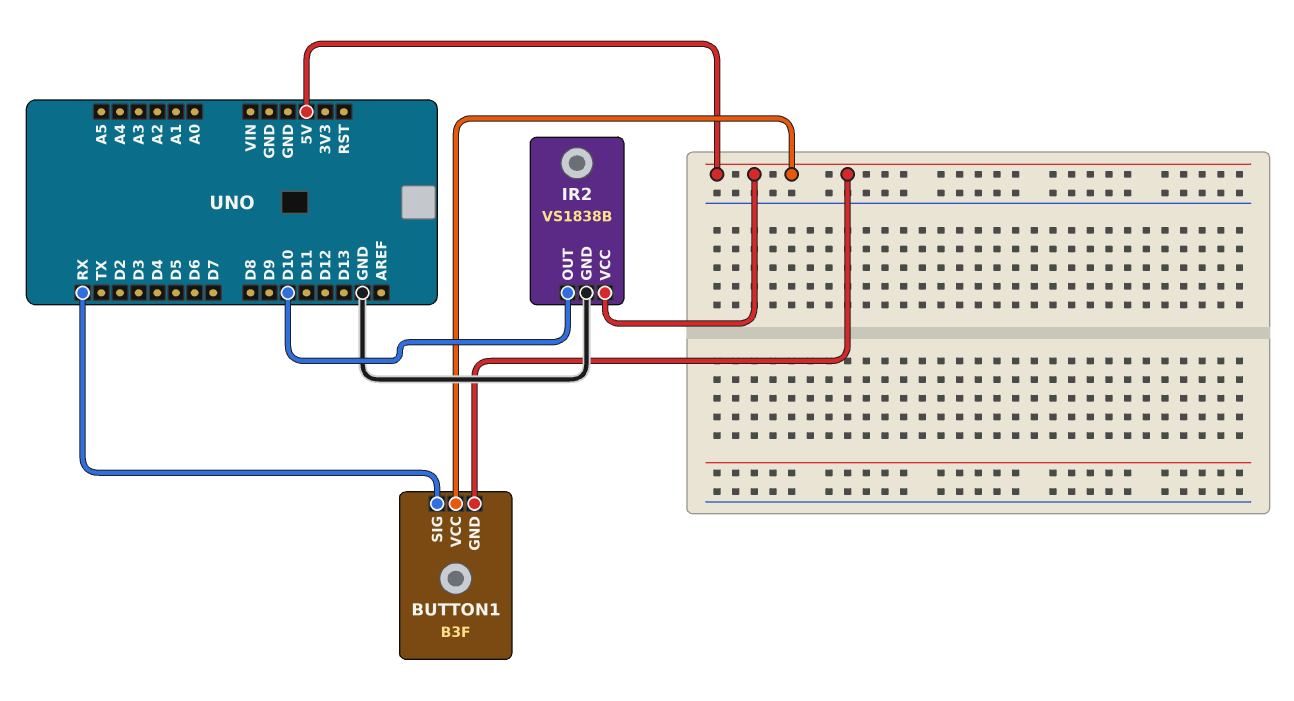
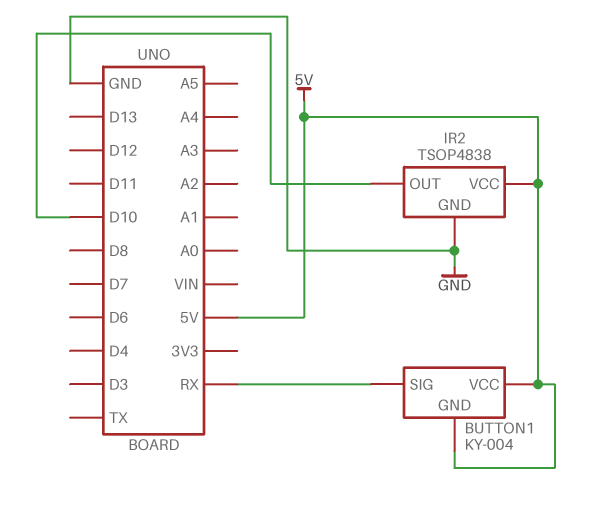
BUTTON1: B3F -> KY-004
IR2: VS1838B -> TSOP4838

